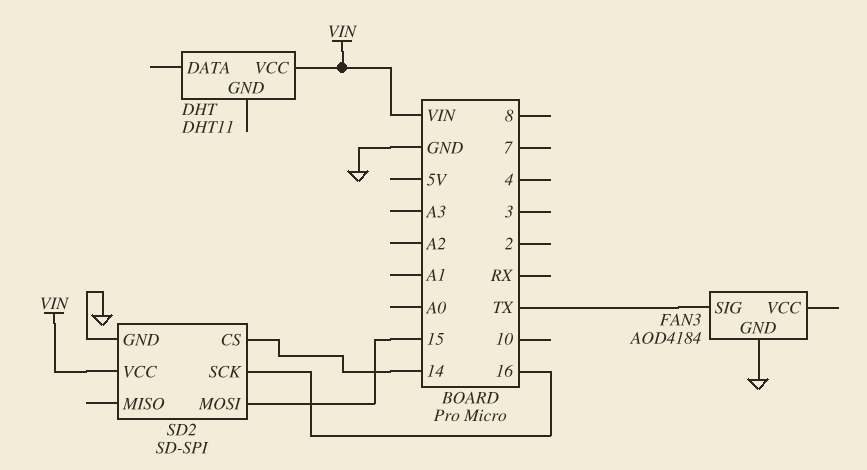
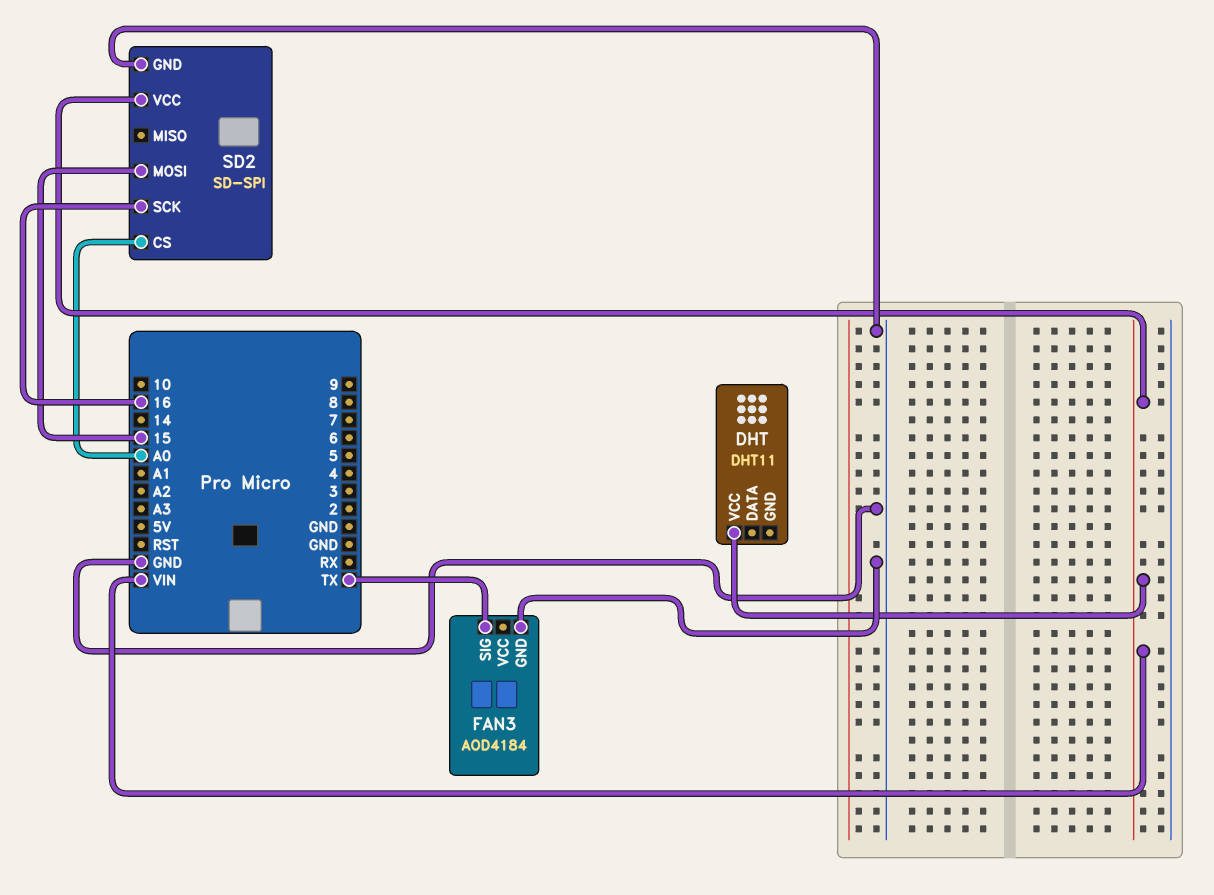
SD2 pin CS: 14 -> A0

